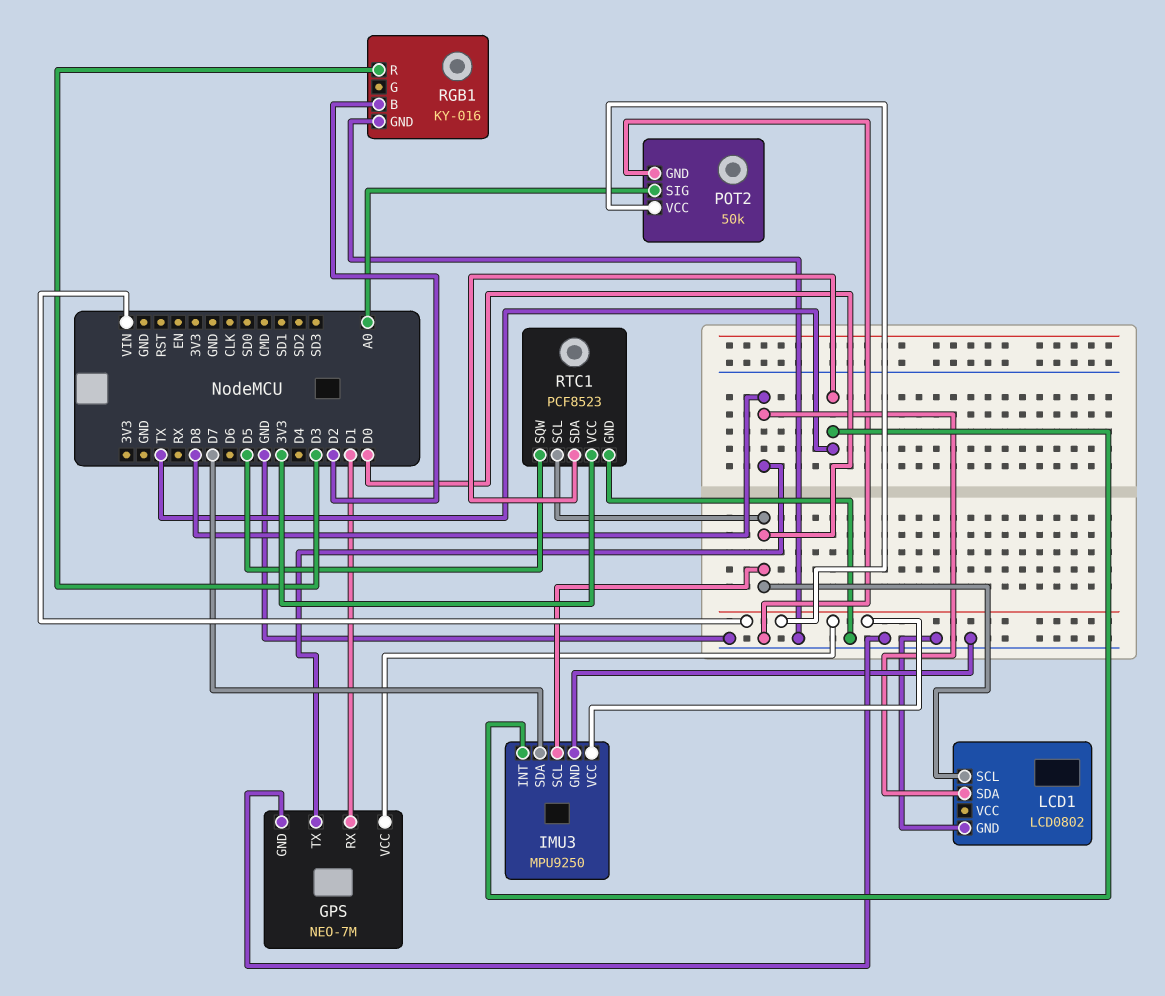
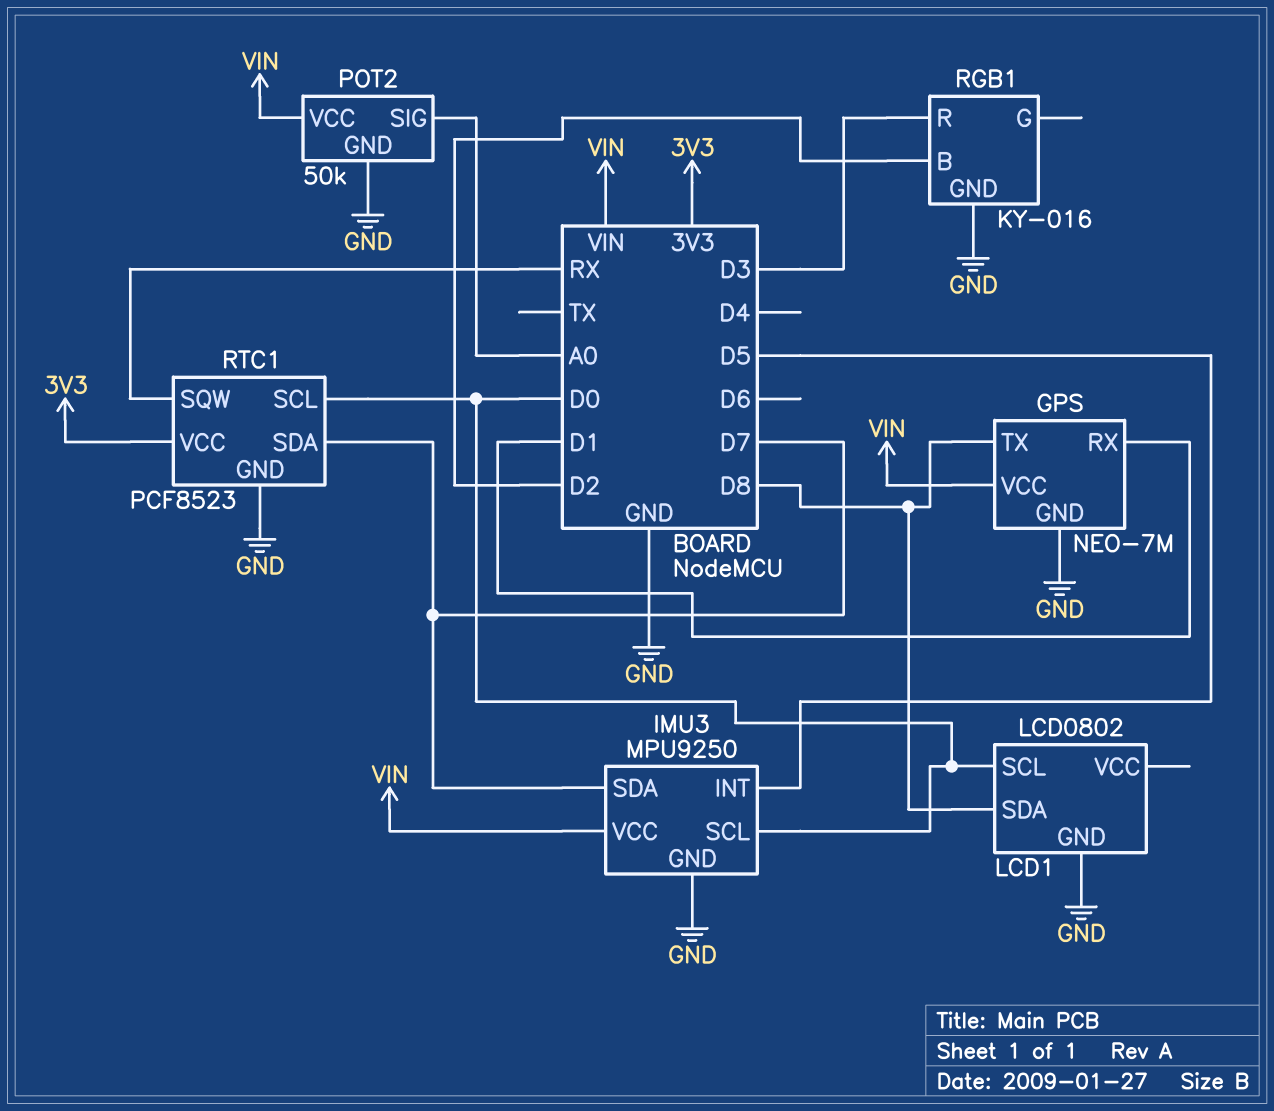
IMU3 pin INT: TX -> D5
RTC1 pin SDA: TX -> D7
RTC1 pin SQW: D5 -> RX

